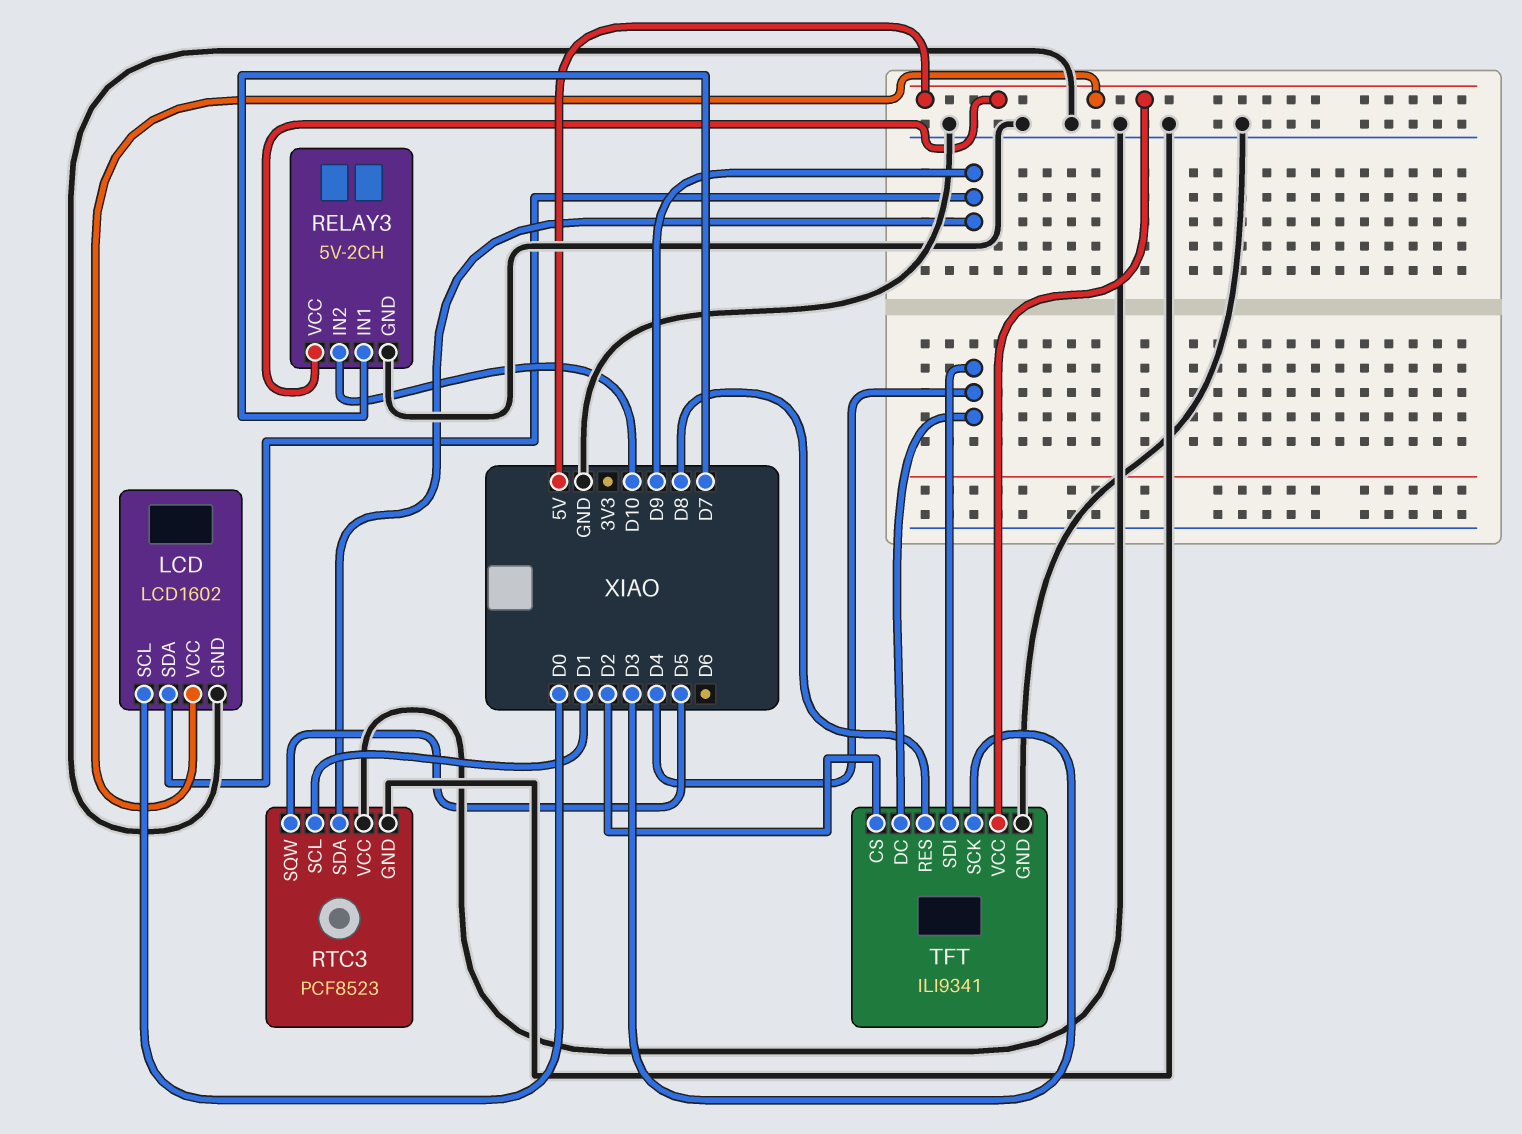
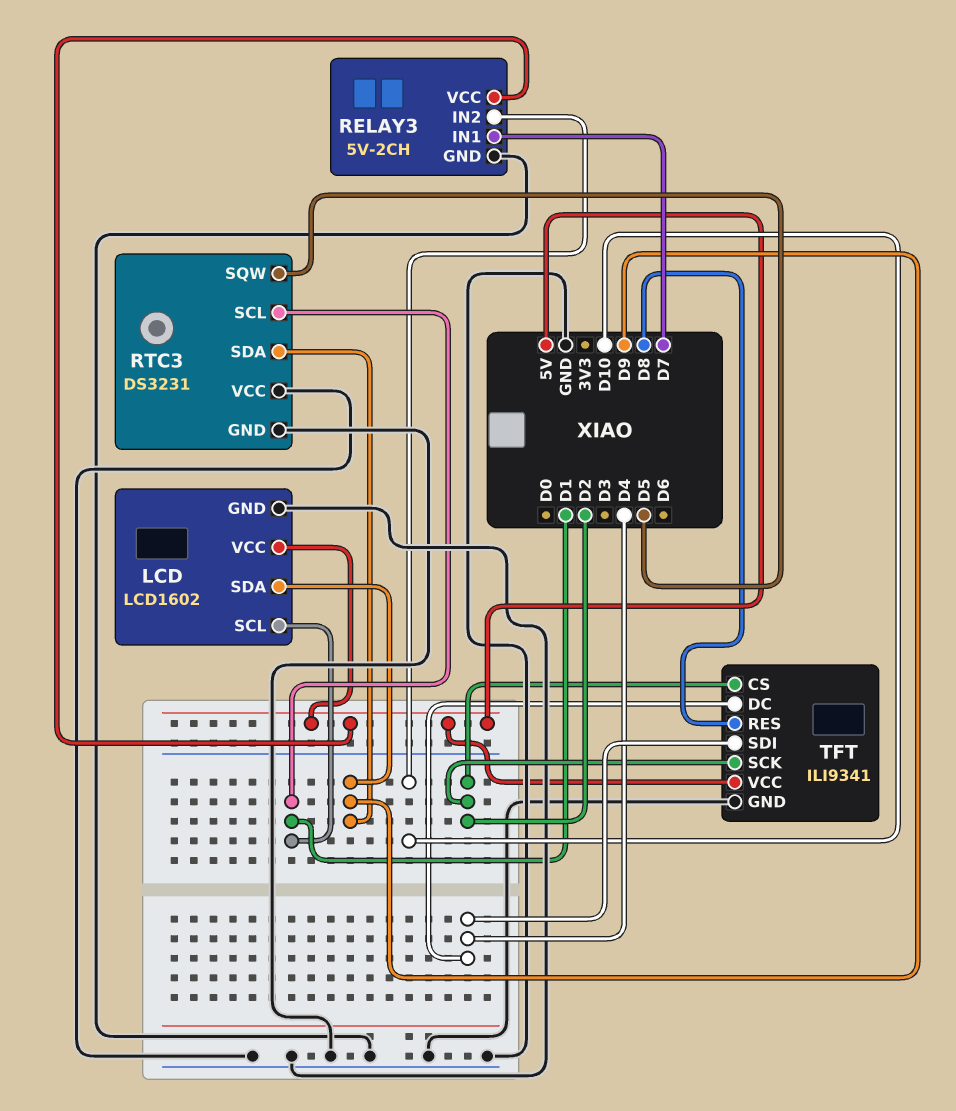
LCD pin SCL: D0 -> D1
RTC3: PCF8523 -> DS3231
TFT pin SCK: D3 -> D2

